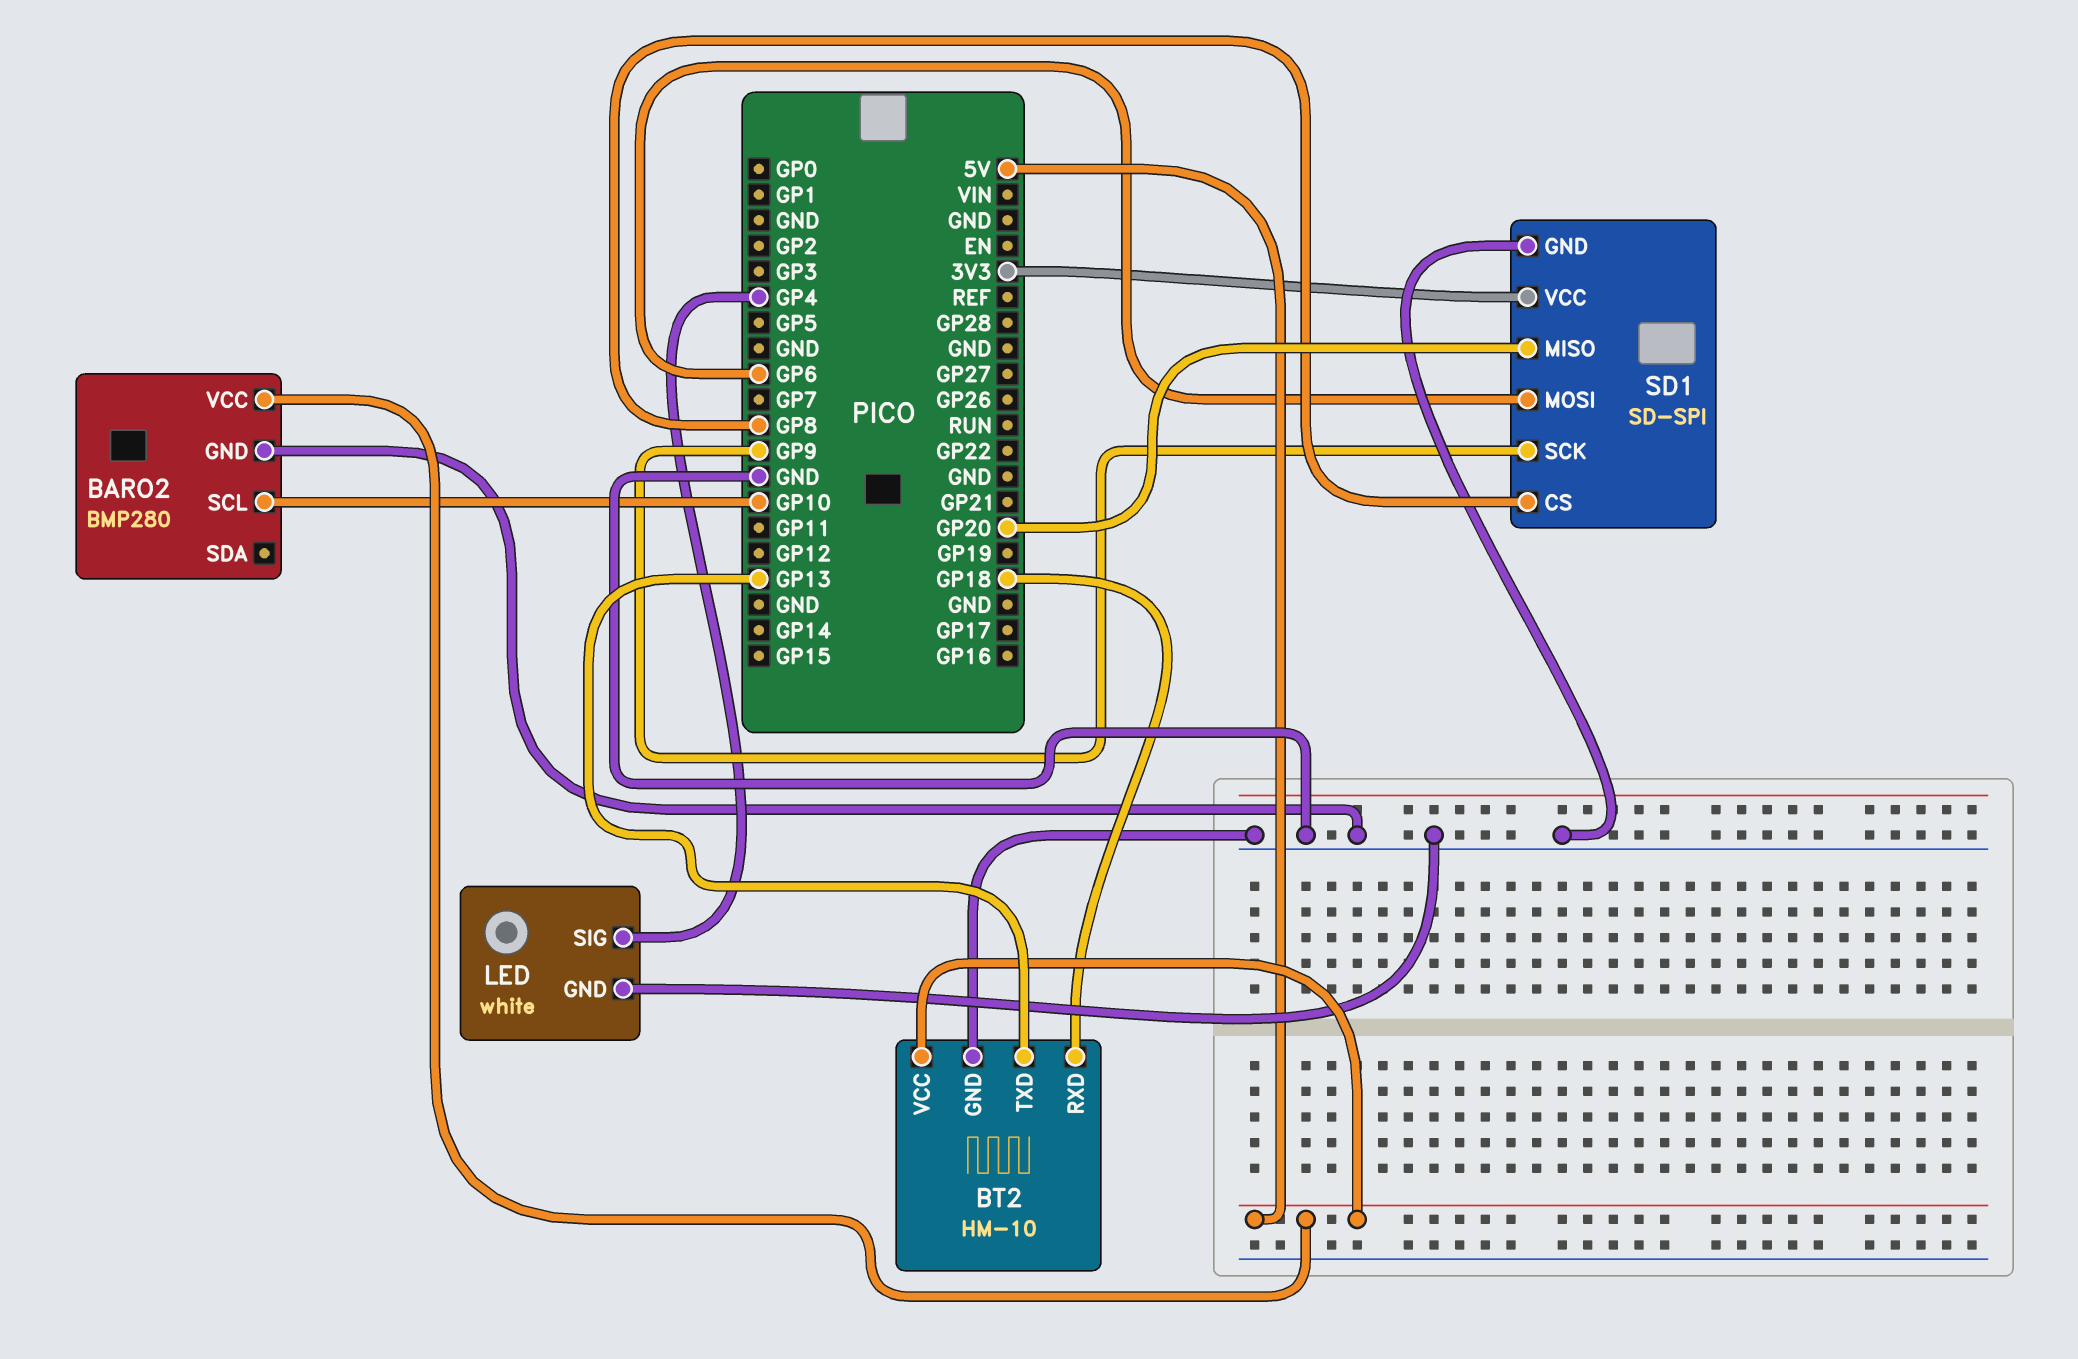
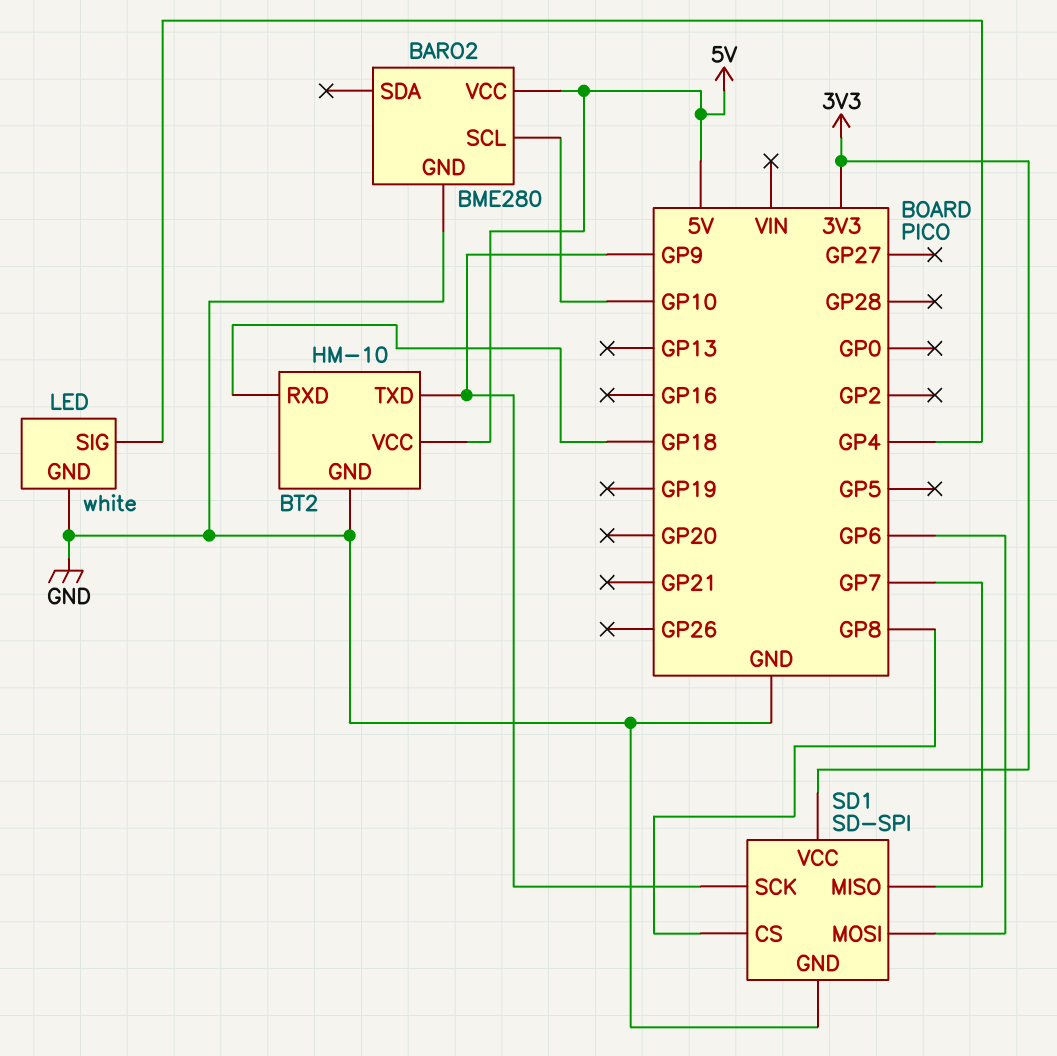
BARO2: BMP280 -> BME280
BT2 pin TXD: GP13 -> GP9
SD1 pin MISO: GP20 -> GP7

